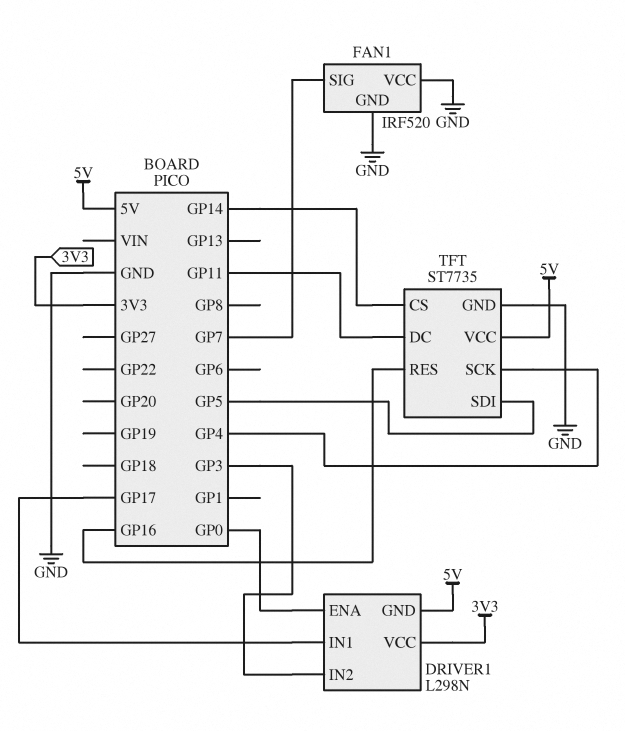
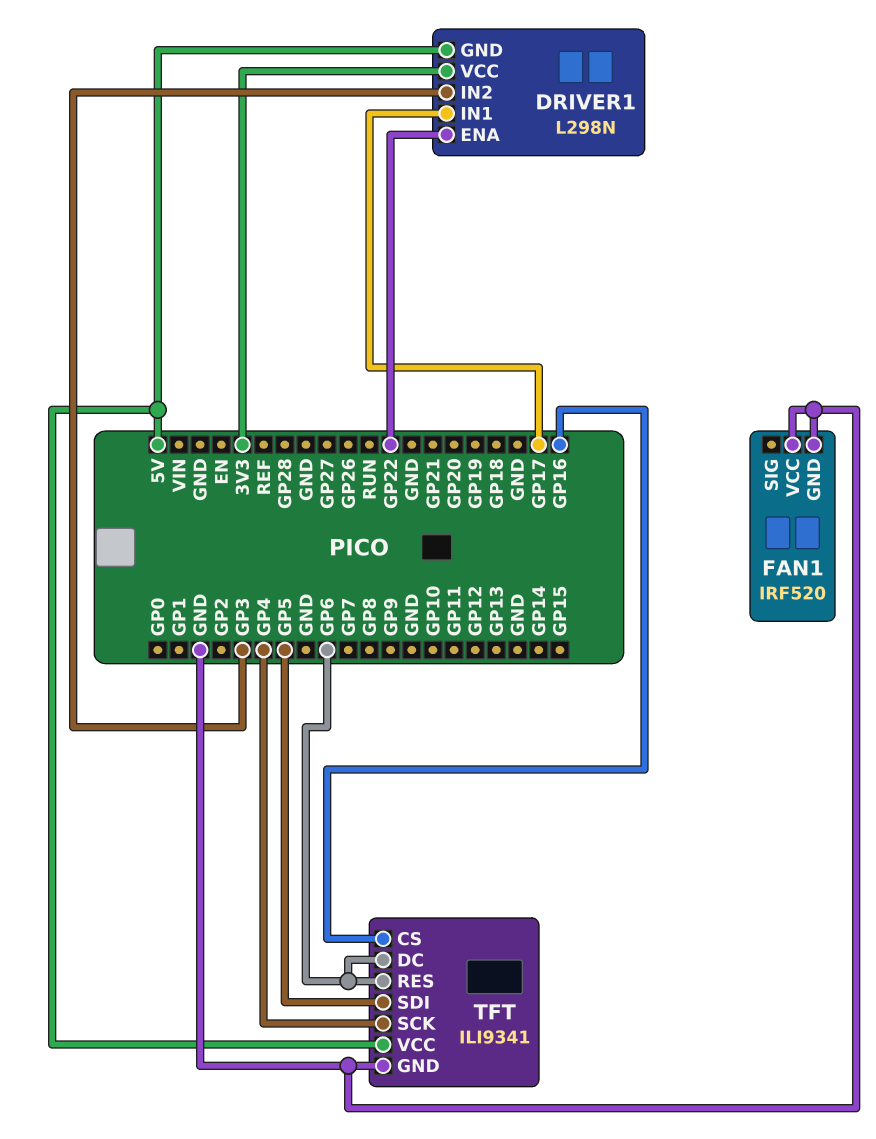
DRIVER1 pin ENA: GP0 -> GP22
FAN1 pin SIG: GP7 -> none
TFT: ST7735 -> ILI9341
TFT pin CS: GP14 -> GP16
TFT pin DC: GP11 -> GP6
TFT pin RES: GP16 -> GP6

